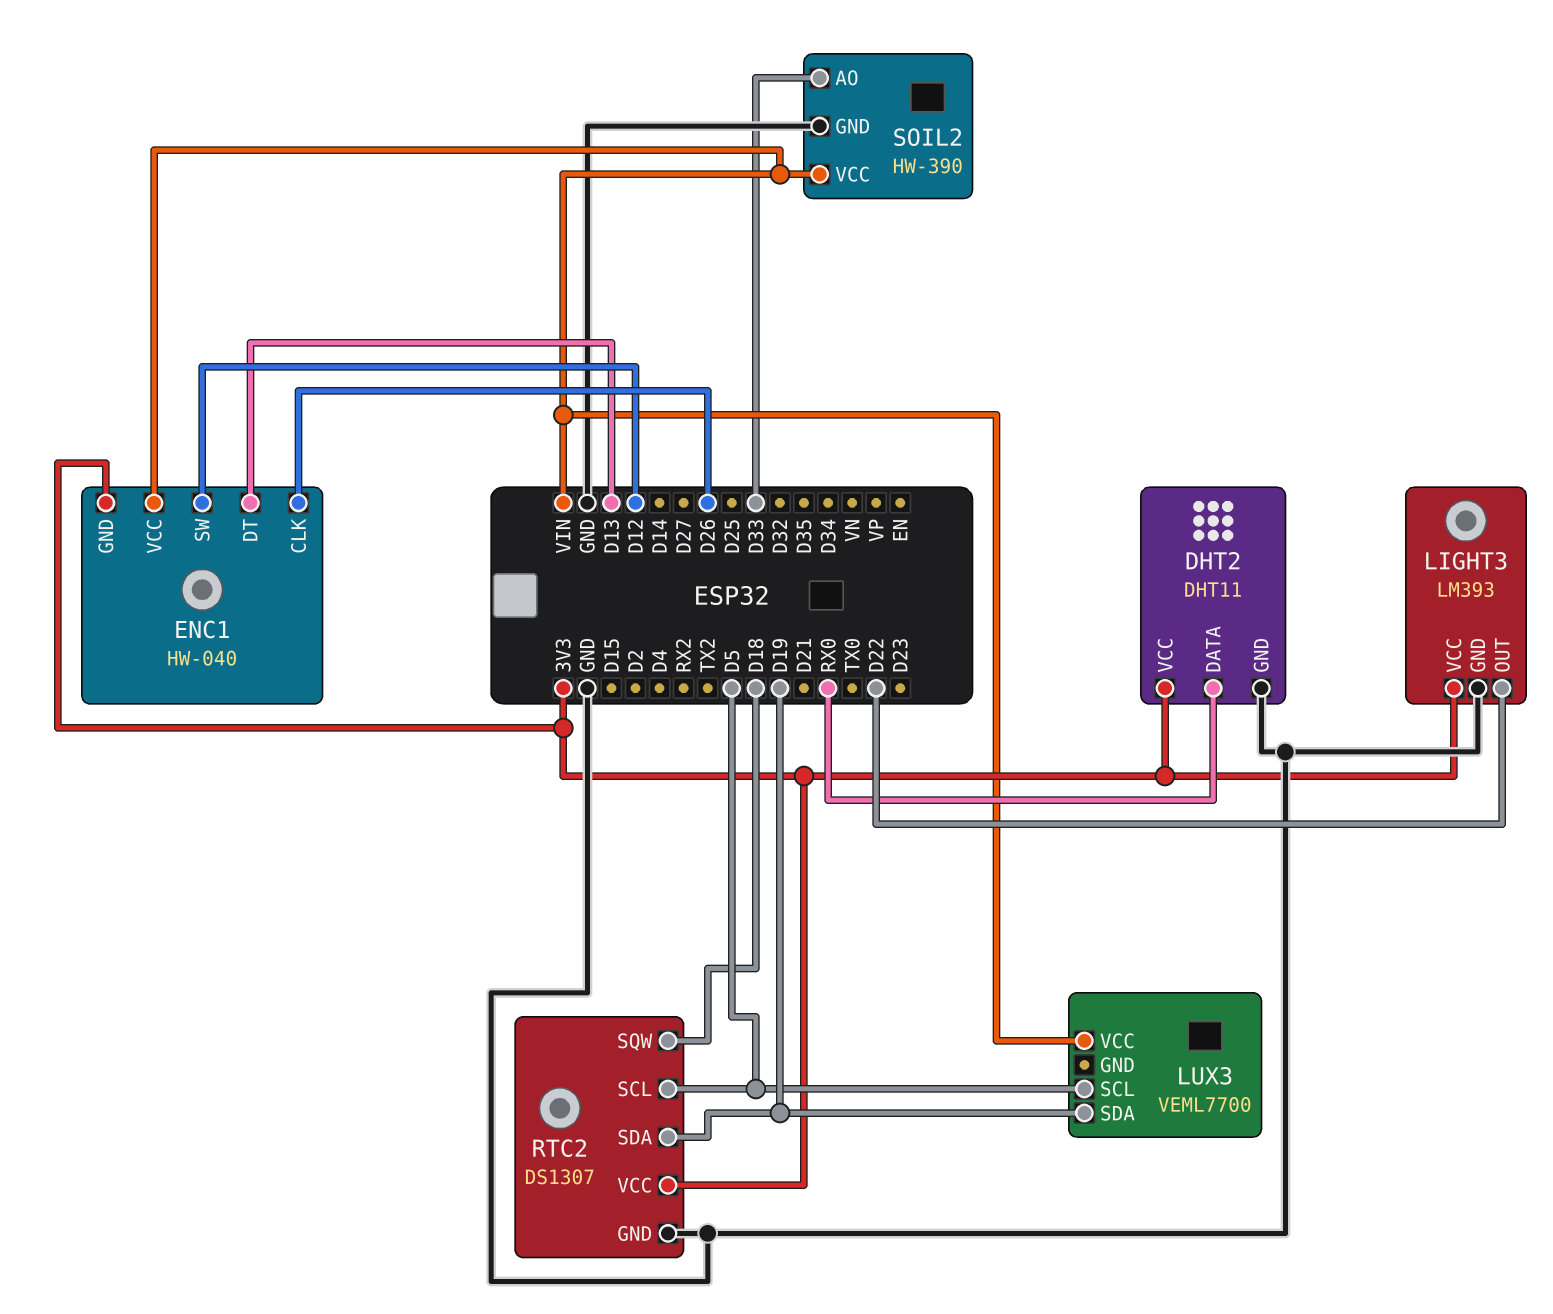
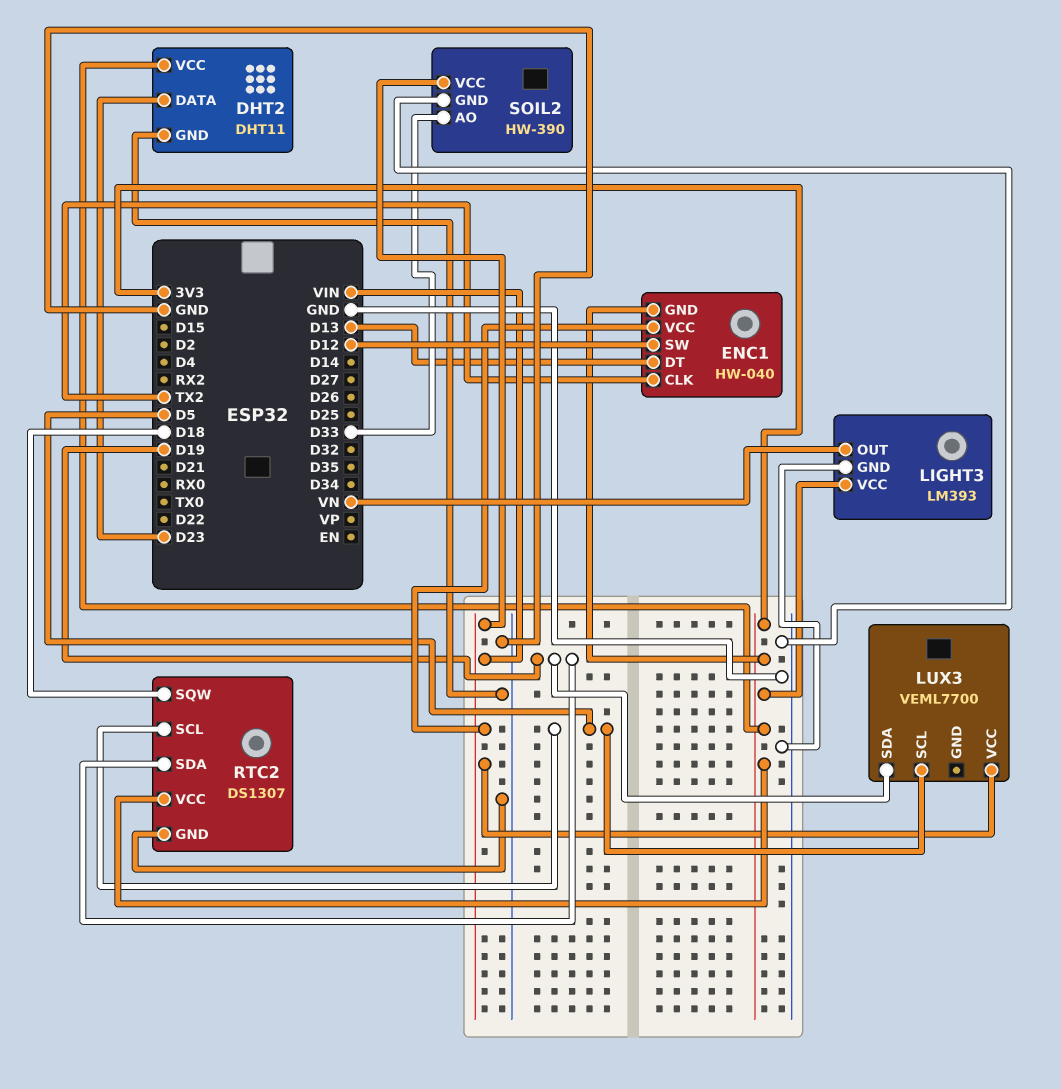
DHT2 pin DATA: RX0 -> D23
ENC1 pin CLK: D26 -> TX2
LIGHT3 pin OUT: D22 -> VN

